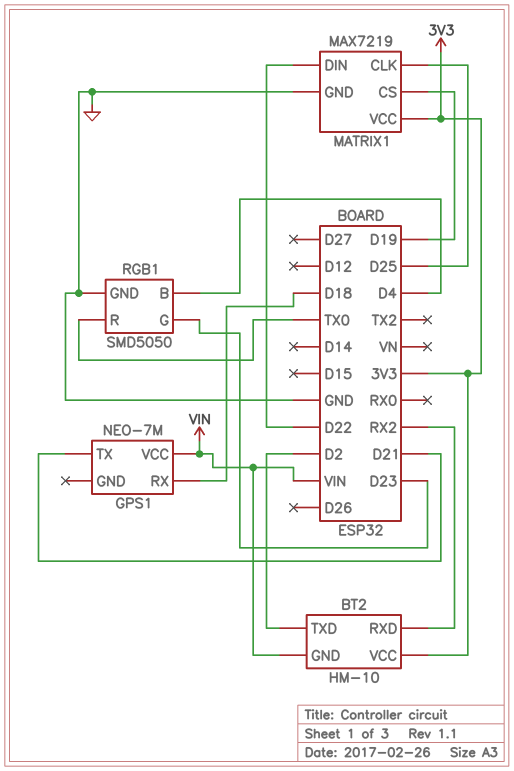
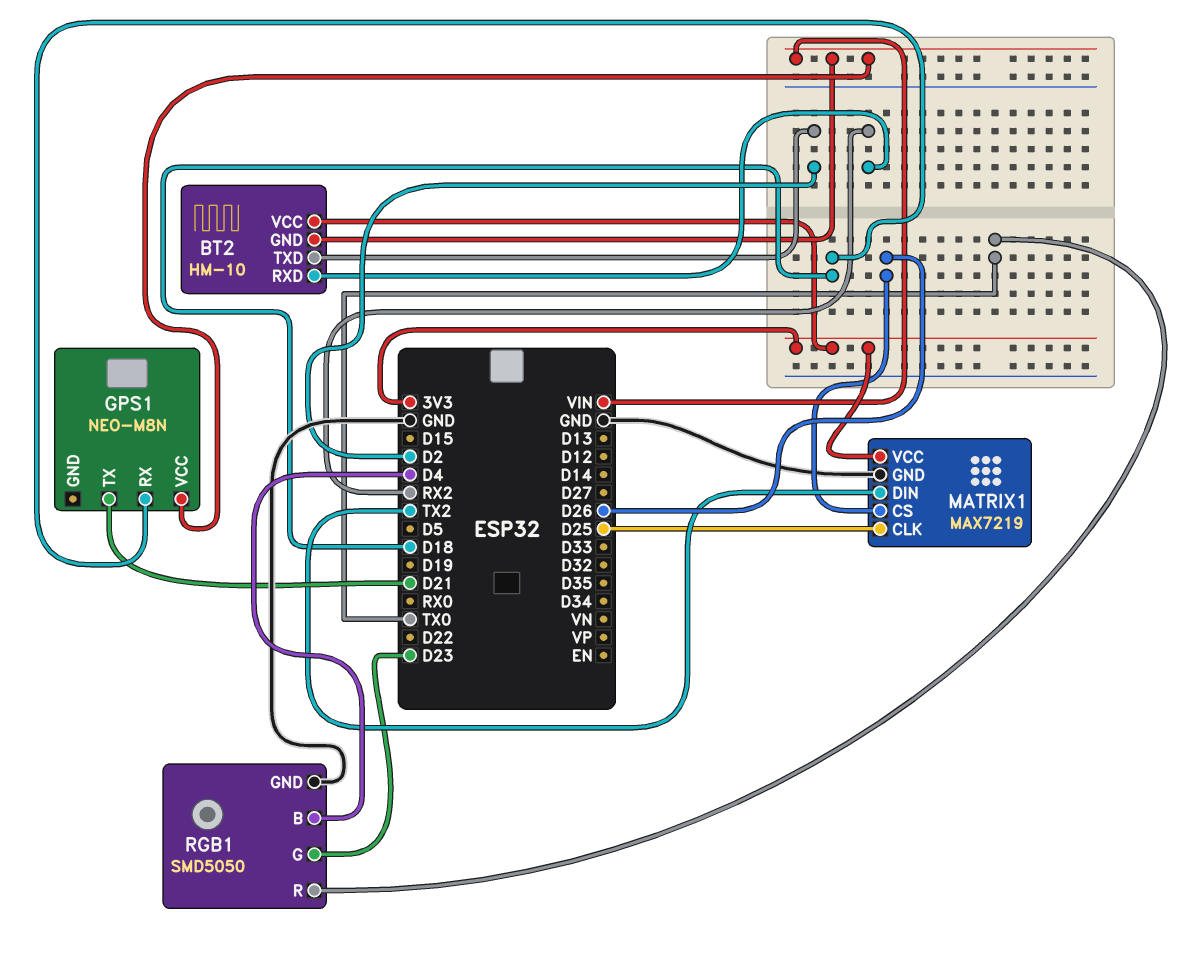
GPS1: NEO-7M -> NEO-M8N
MATRIX1 pin CS: D19 -> D26
MATRIX1 pin DIN: D22 -> TX2

